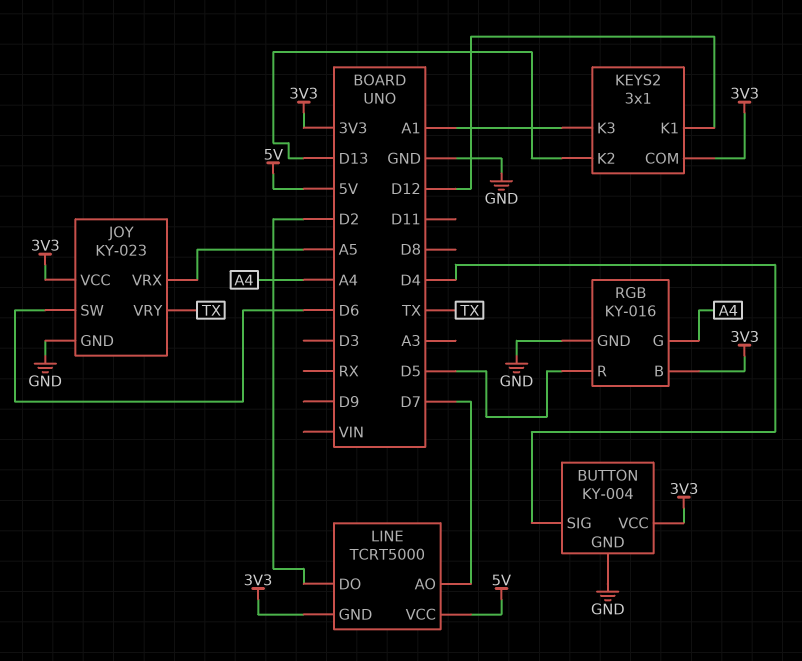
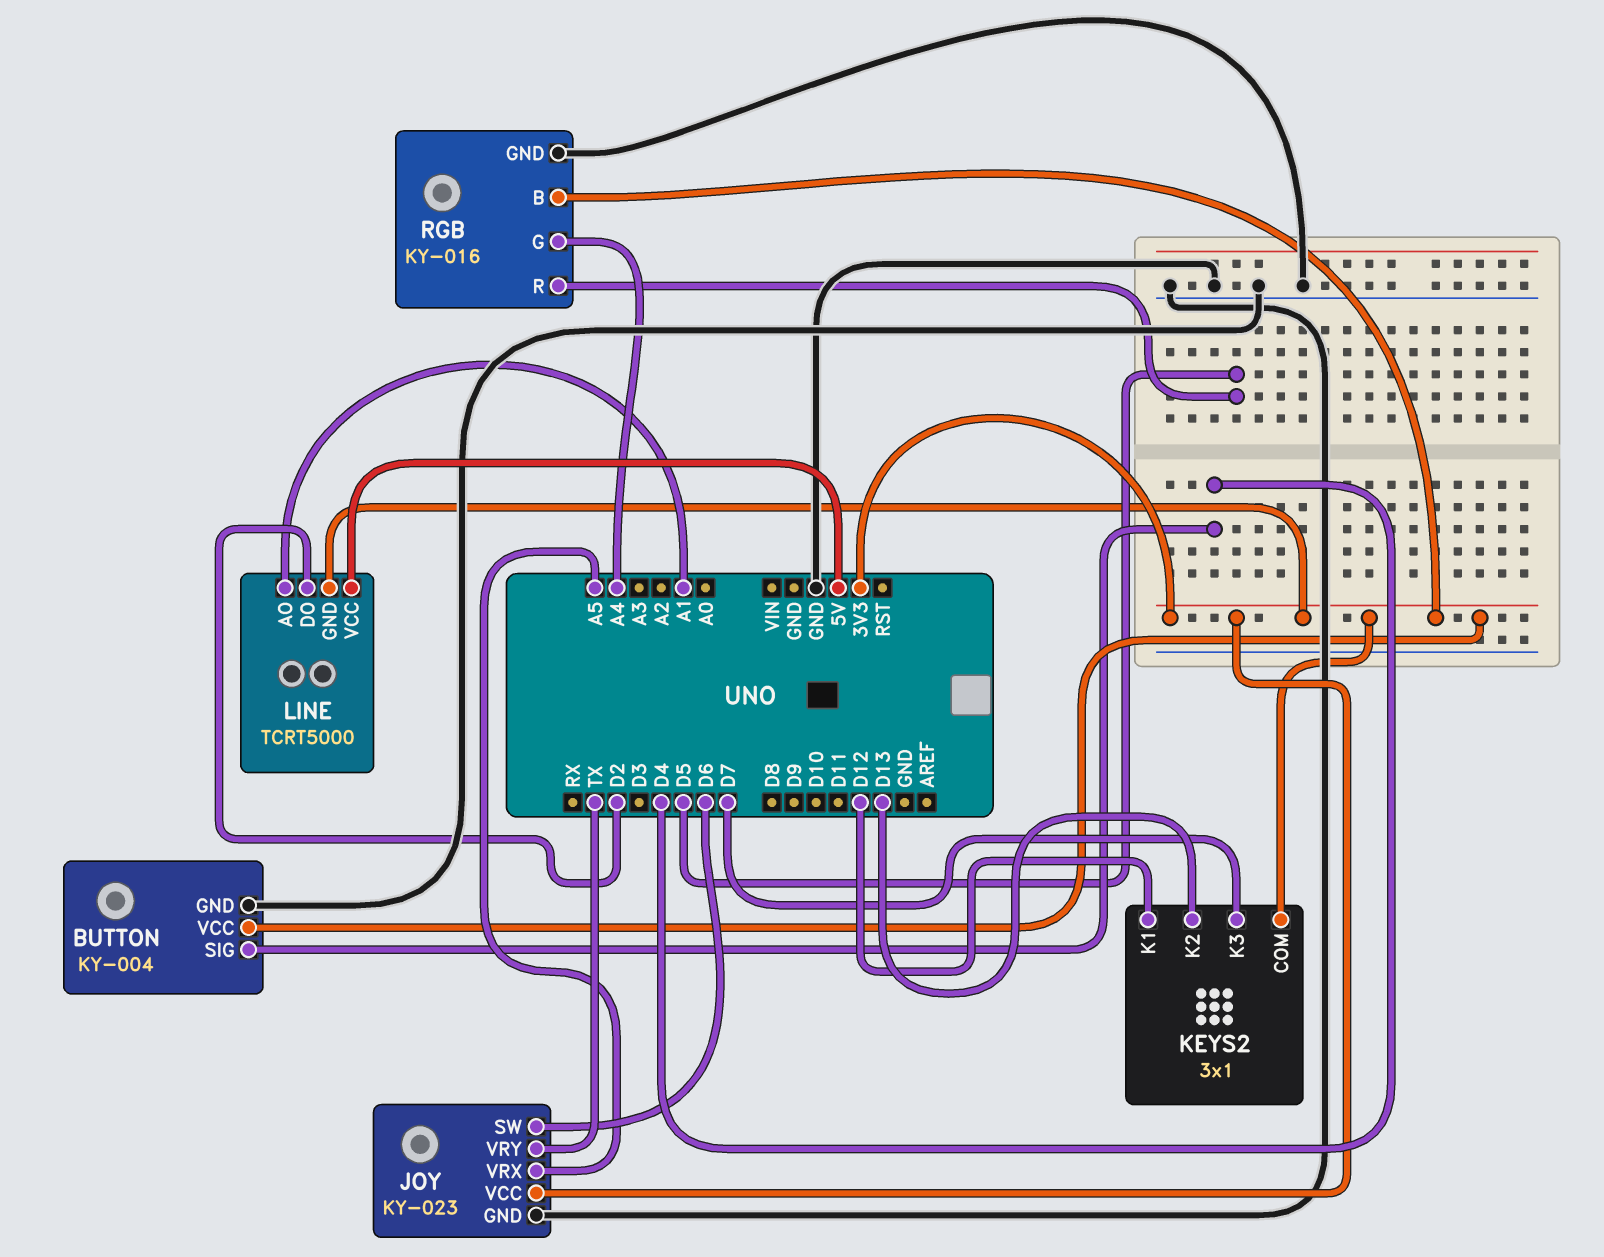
KEYS2 pin K3: A1 -> D7
LINE pin AO: D7 -> A1

